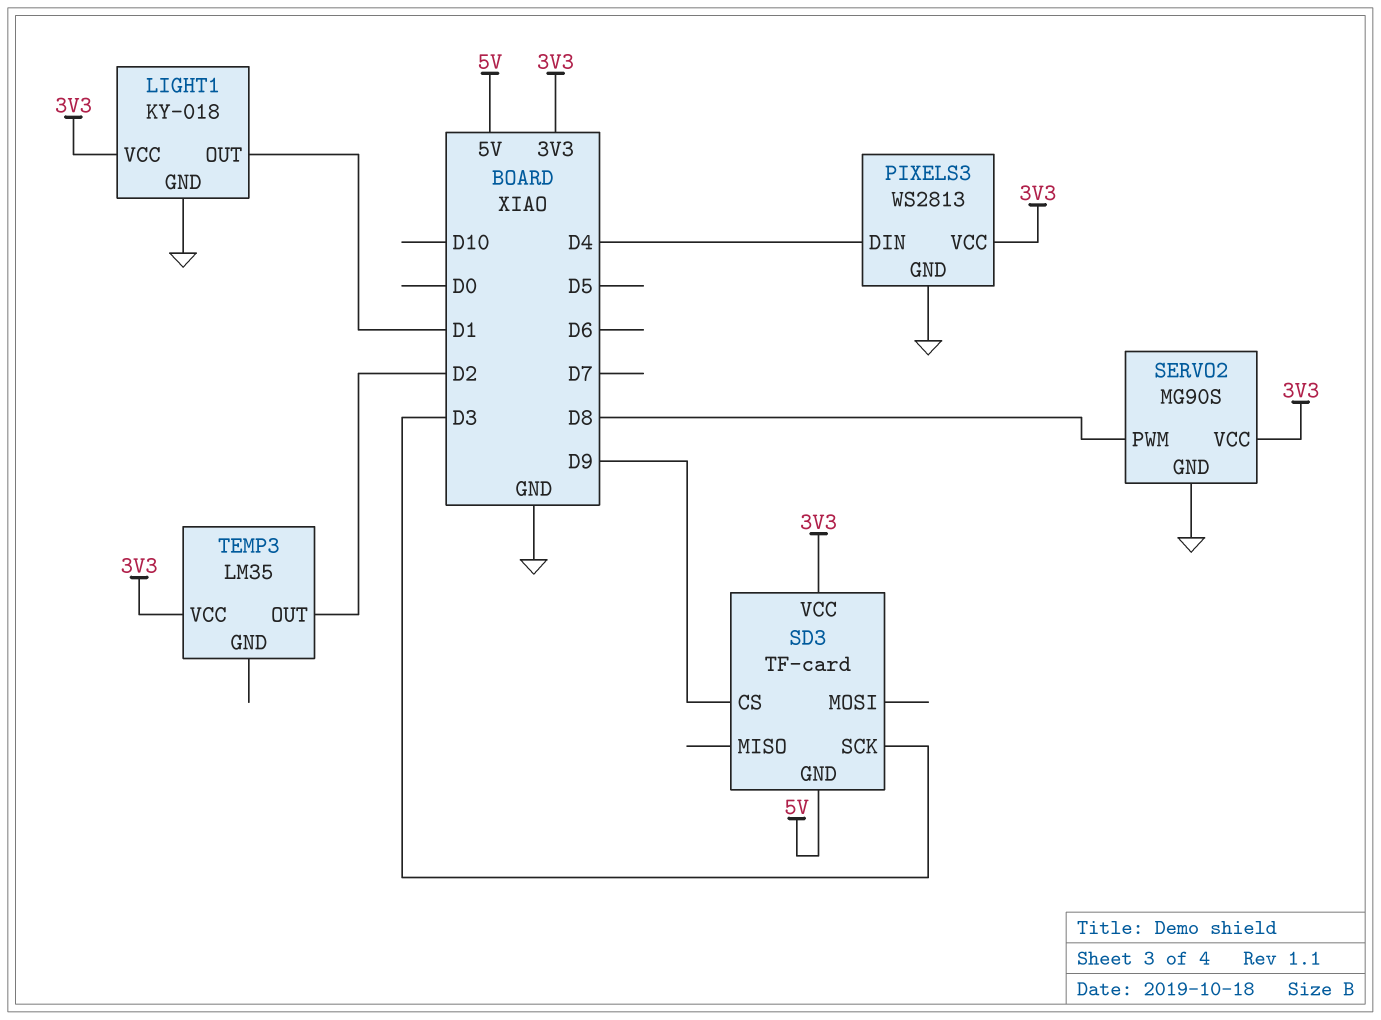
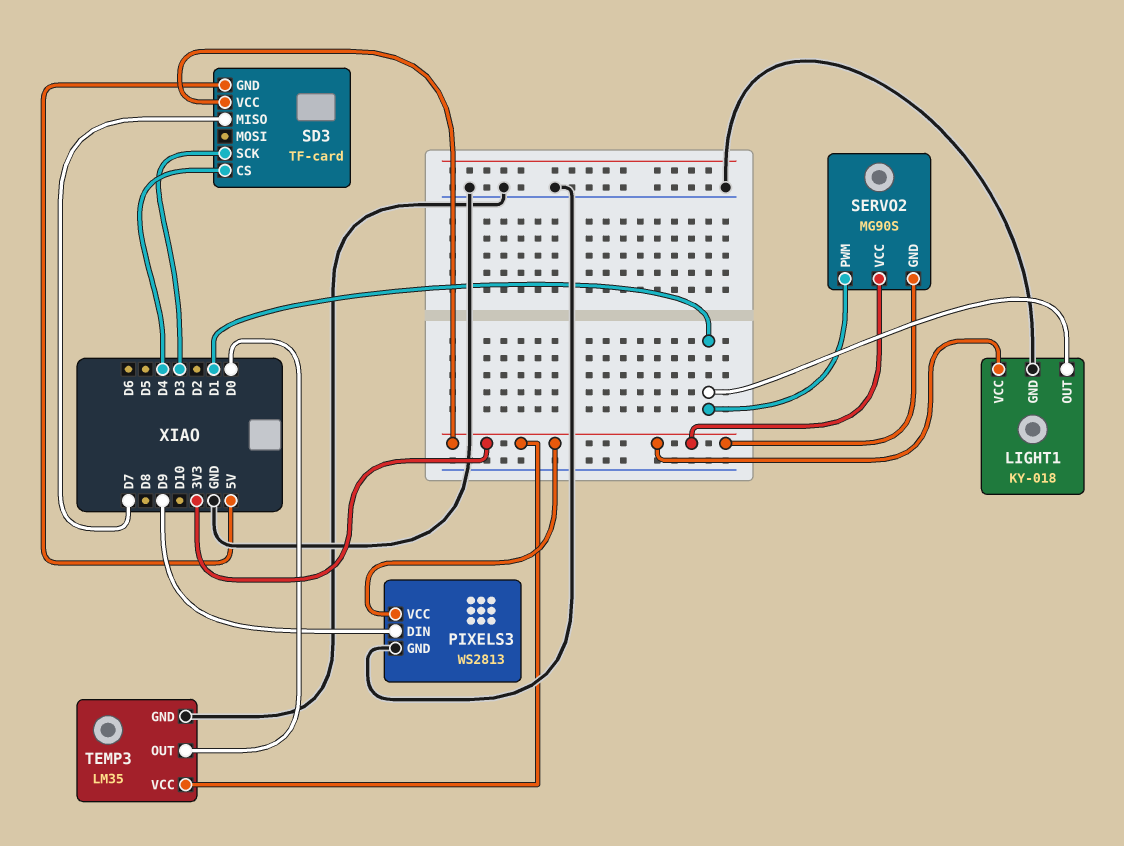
PIXELS3 pin DIN: D4 -> D9
SD3 pin CS: D9 -> D4
SD3 pin MISO: none -> D7
SERVO2 pin GND: GND -> 3V3
SERVO2 pin PWM: D8 -> D1
TEMP3 pin GND: none -> GND
TEMP3 pin OUT: D2 -> D0

